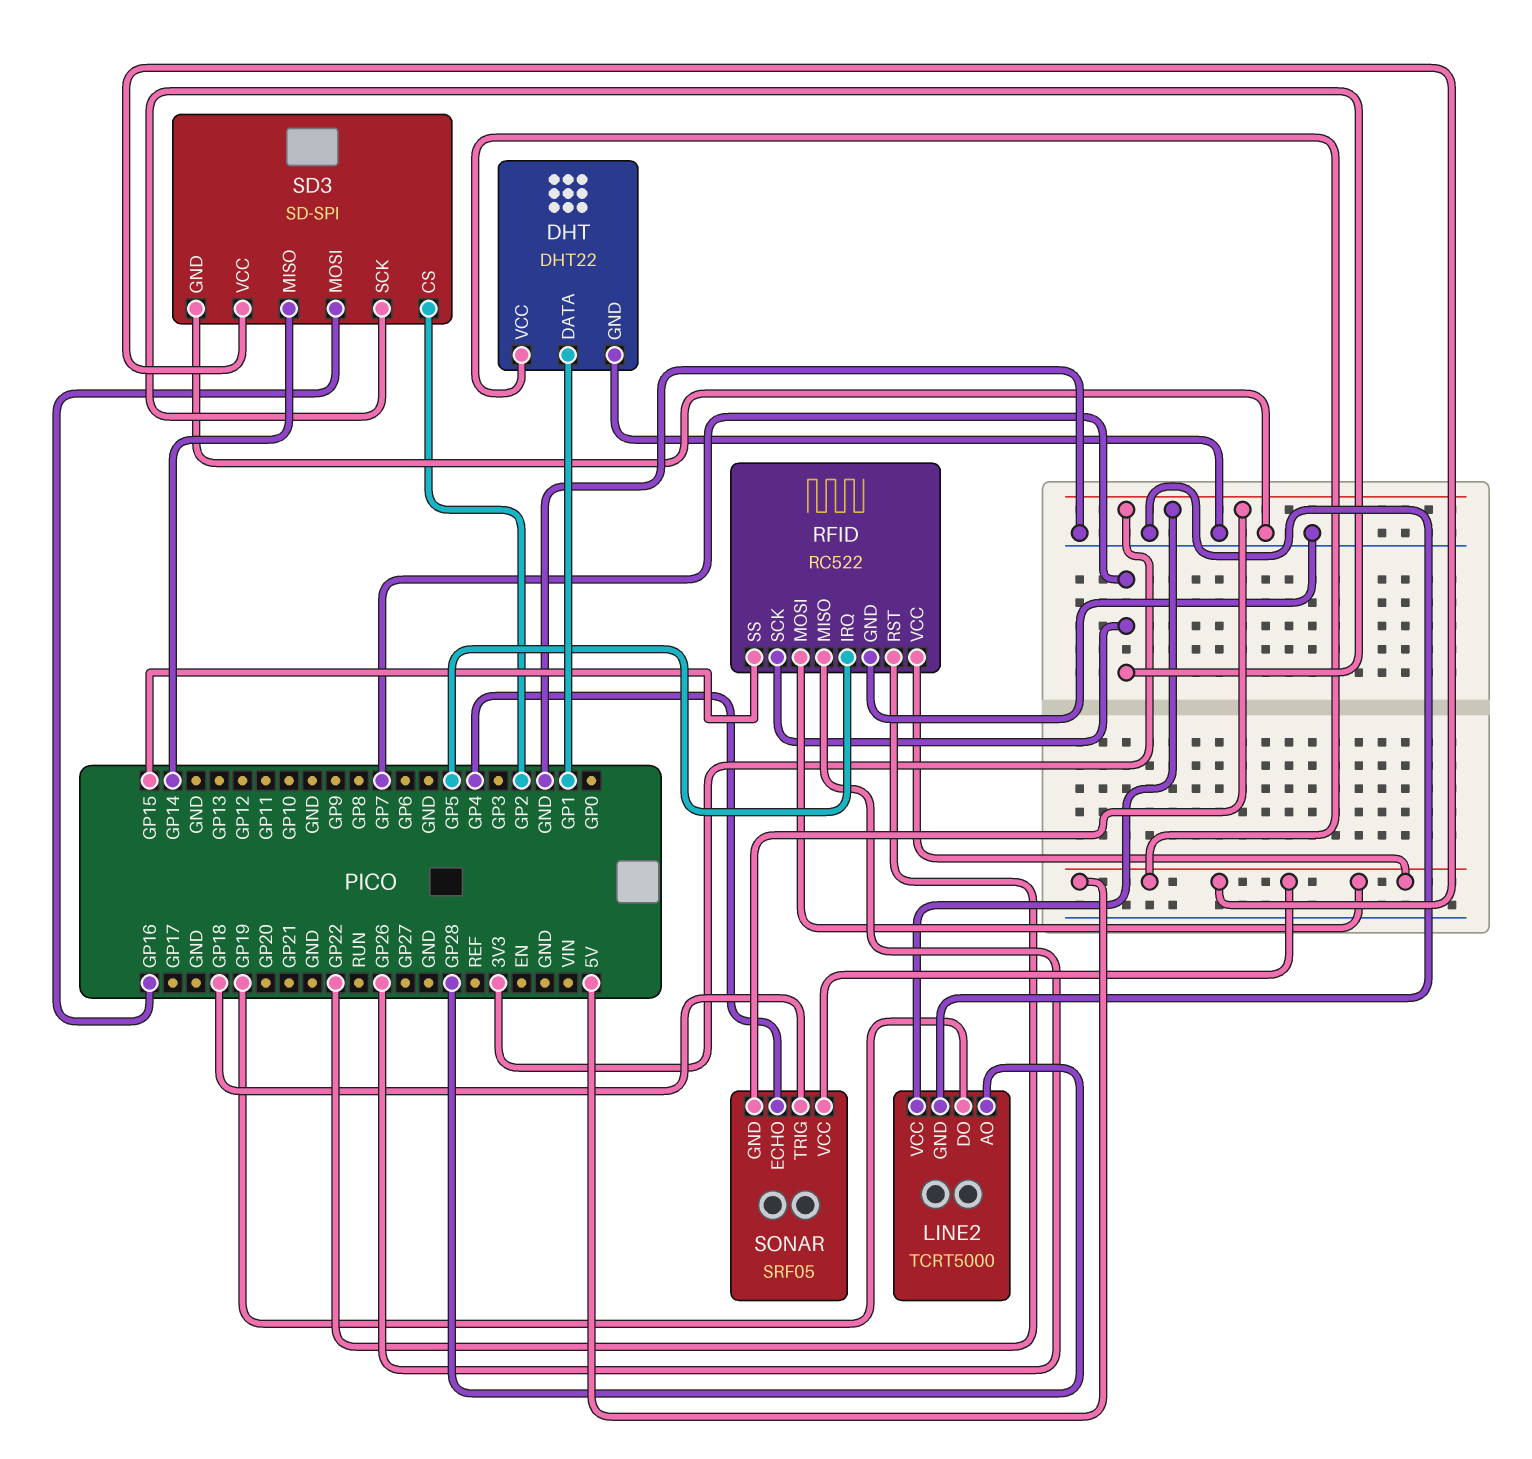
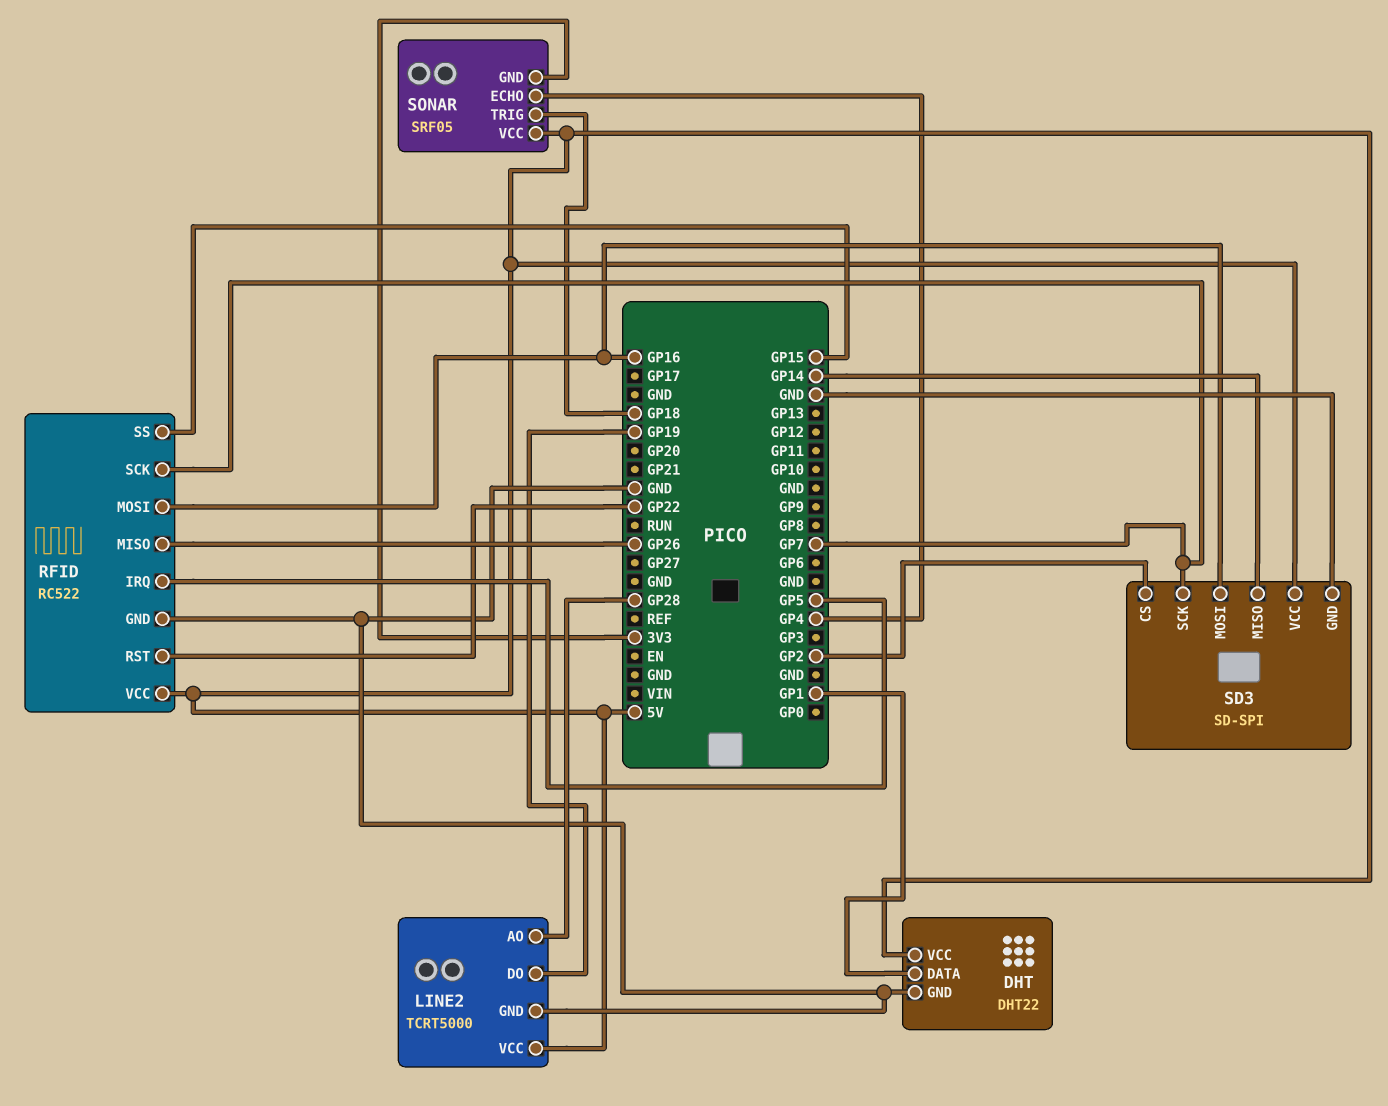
LINE2 pin VCC: 3V3 -> 5V
RFID pin MOSI: 5V -> GP16

